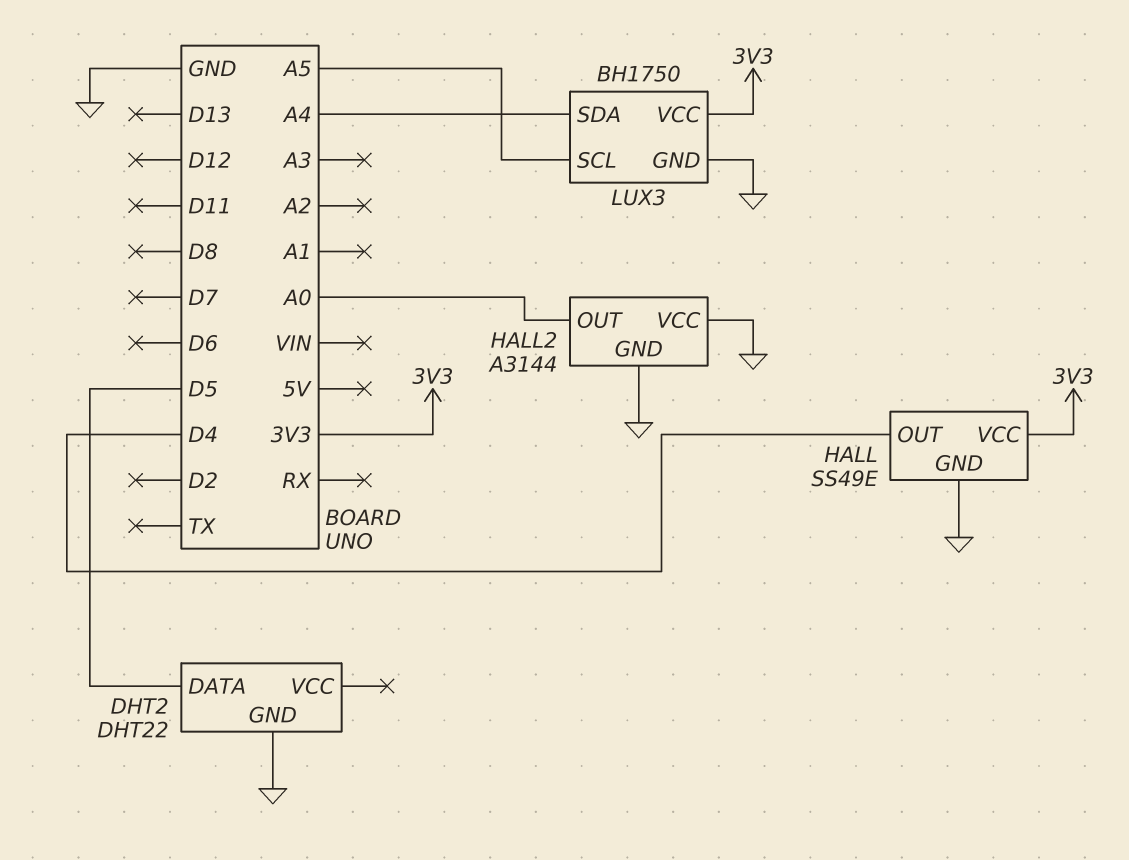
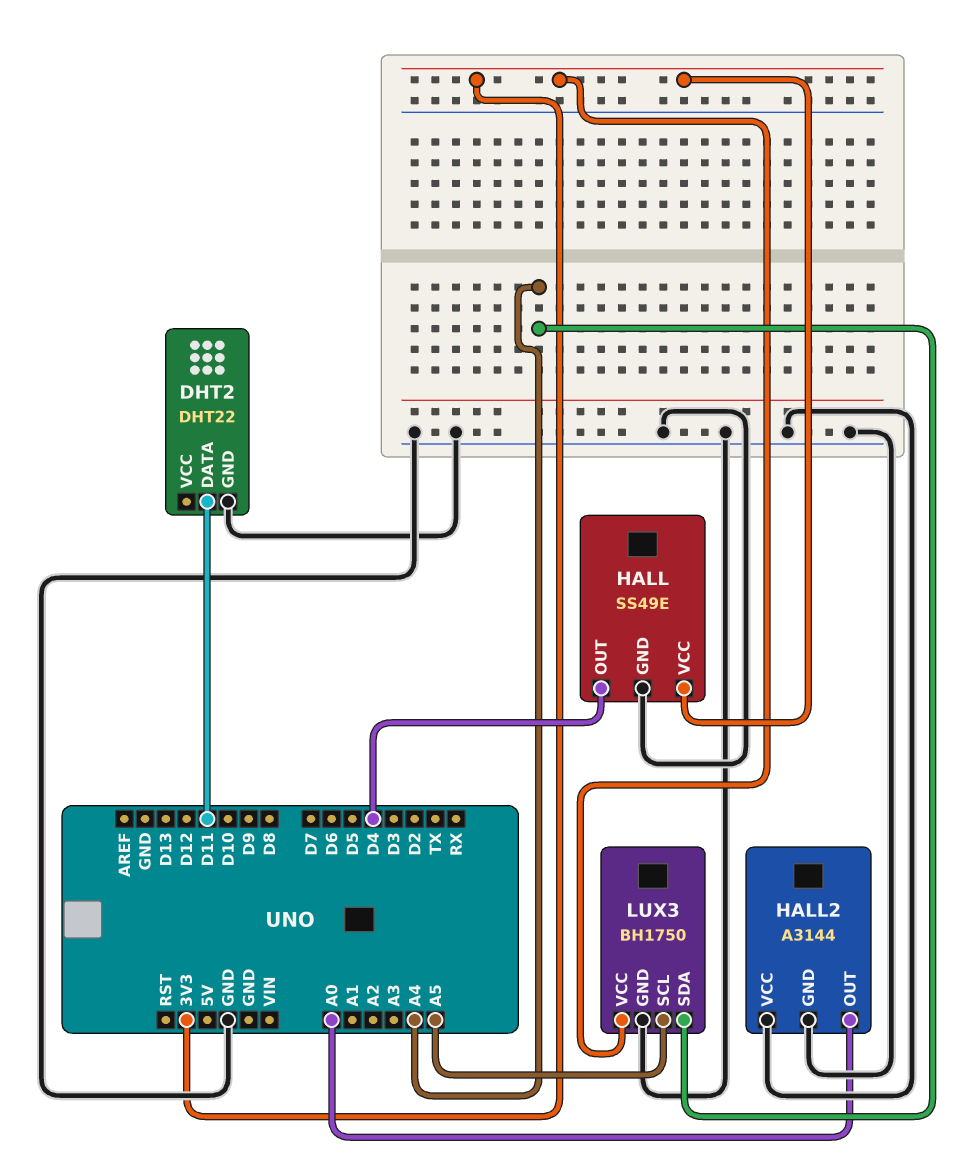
DHT2 pin DATA: D5 -> D11

